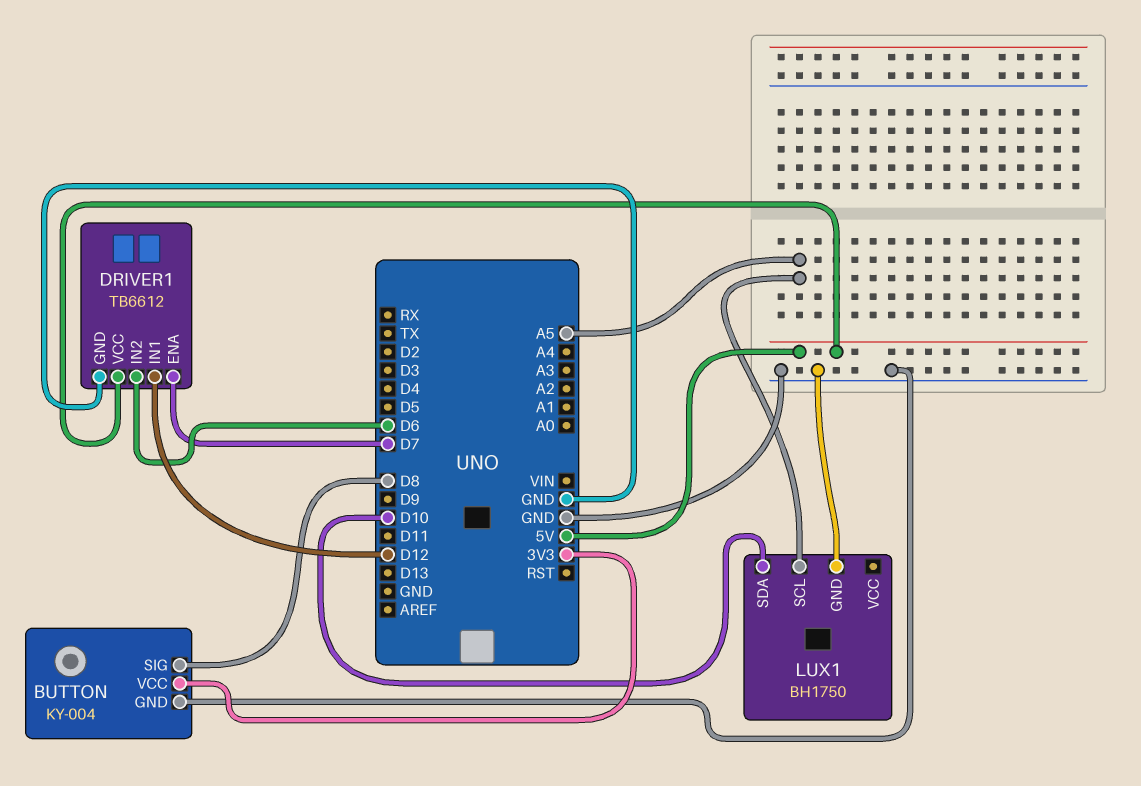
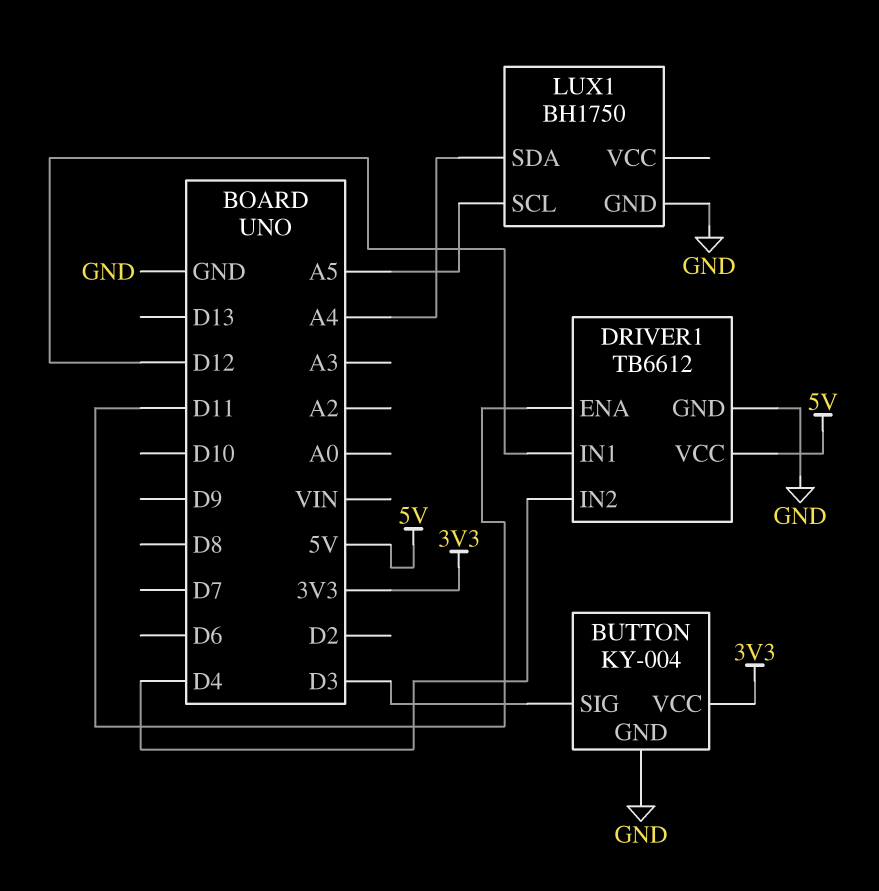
BUTTON pin SIG: D8 -> D3
DRIVER1 pin ENA: D7 -> D11
DRIVER1 pin IN2: D6 -> D4
LUX1 pin SDA: D10 -> A4

